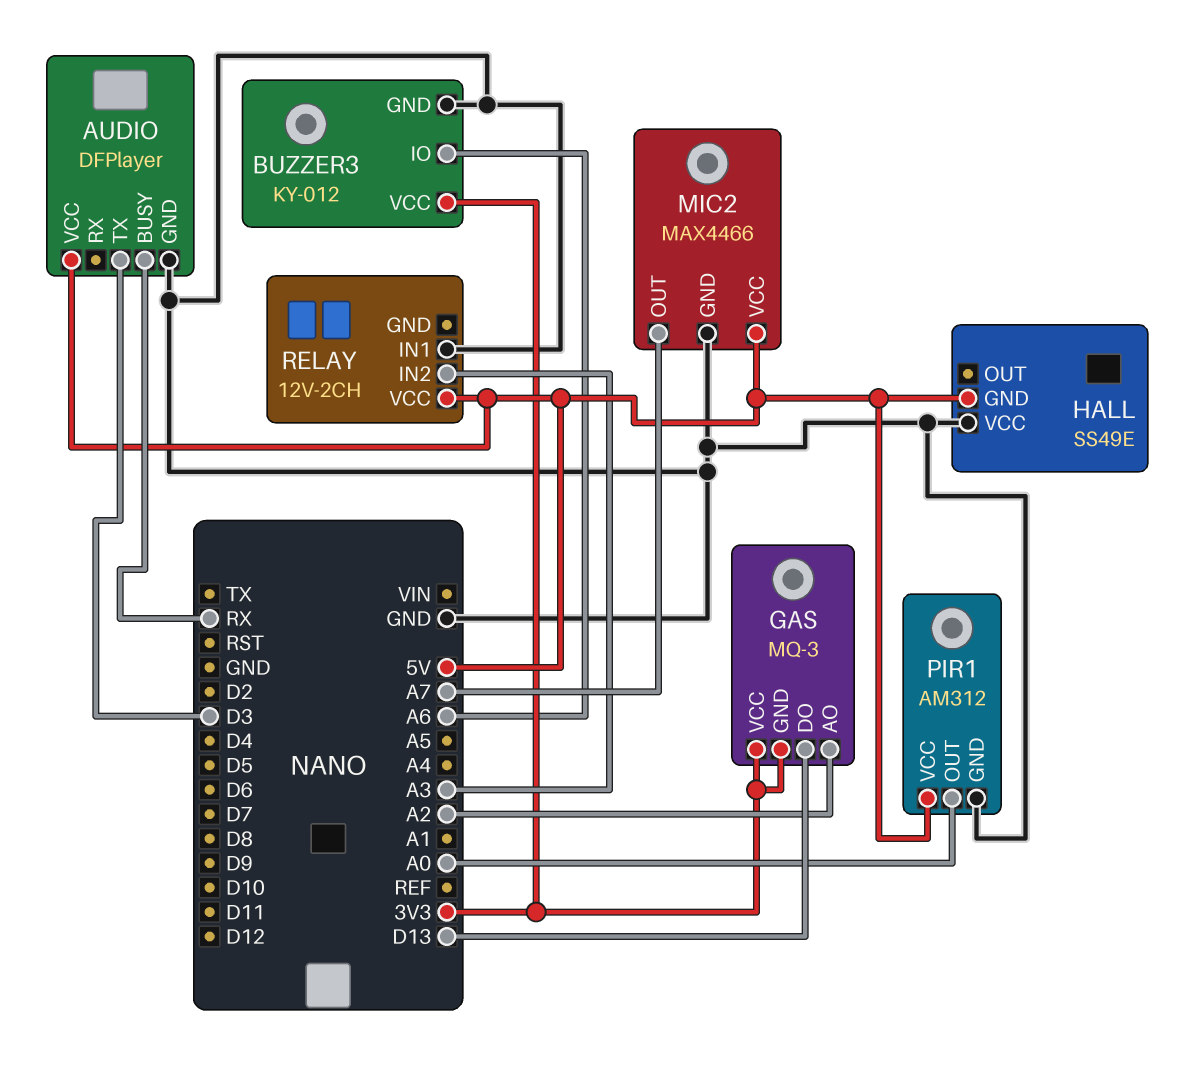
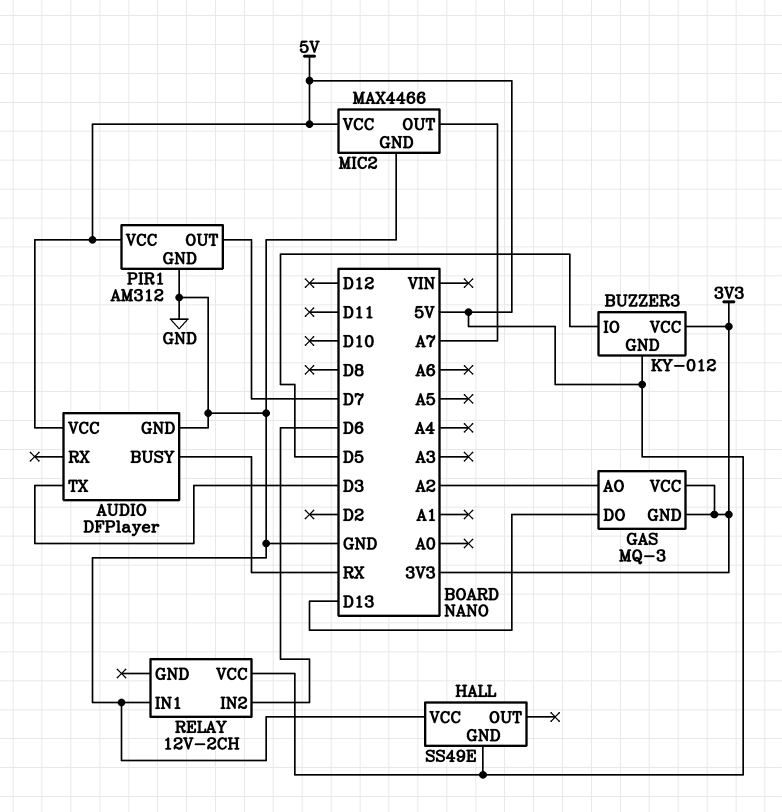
BUZZER3 pin GND: GND -> 5V
BUZZER3 pin IO: A6 -> D5
PIR1 pin OUT: A0 -> D7
RELAY pin IN2: A3 -> D6

